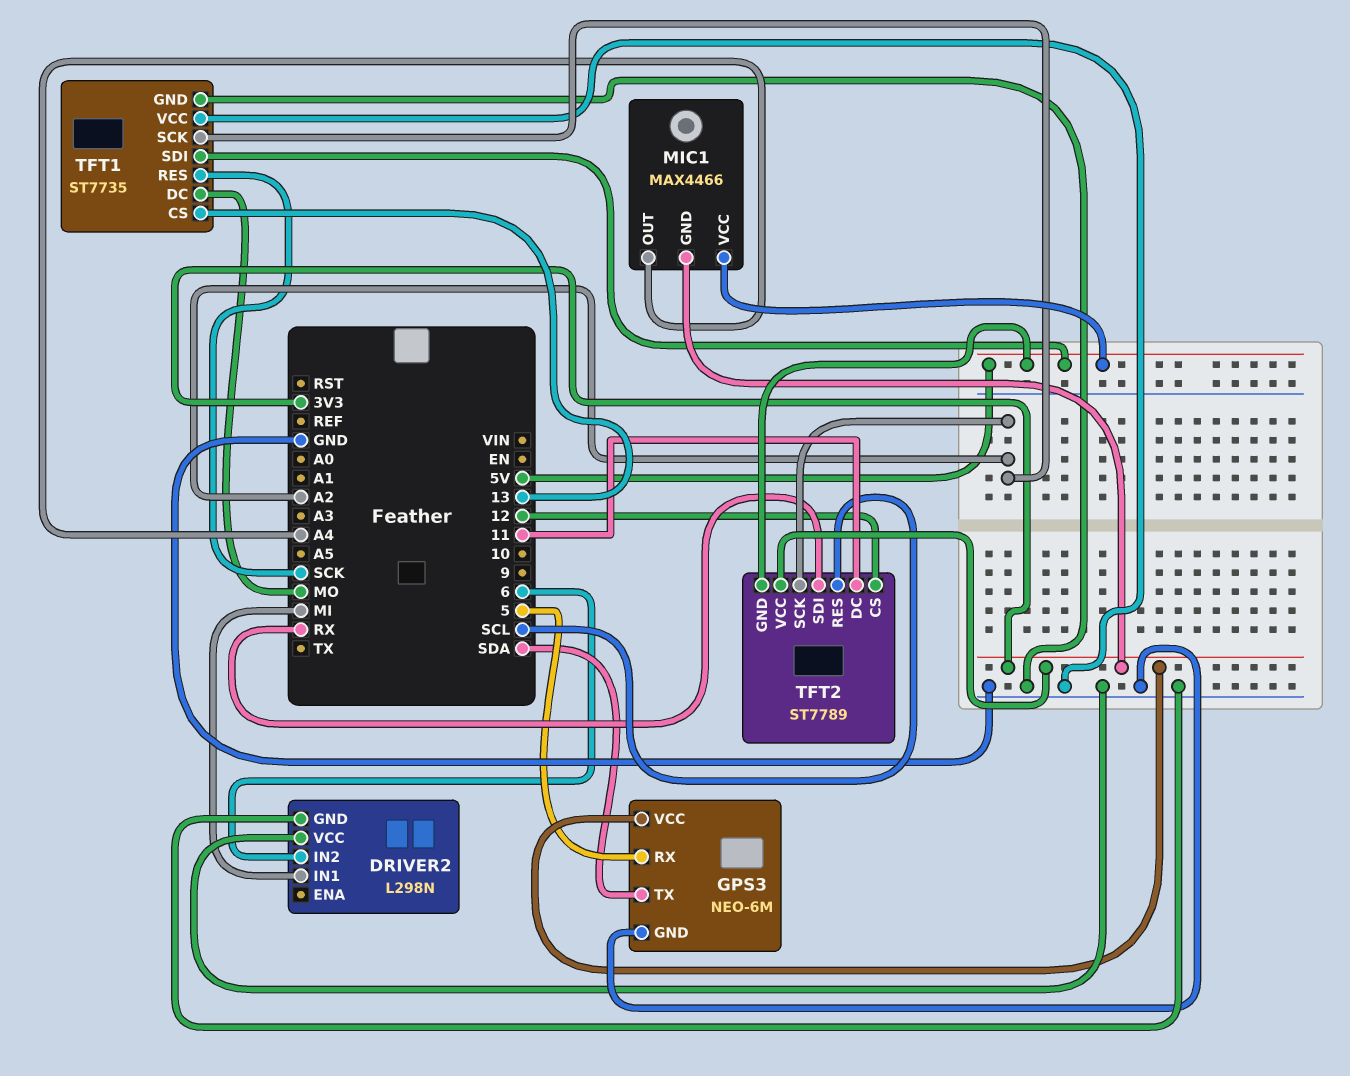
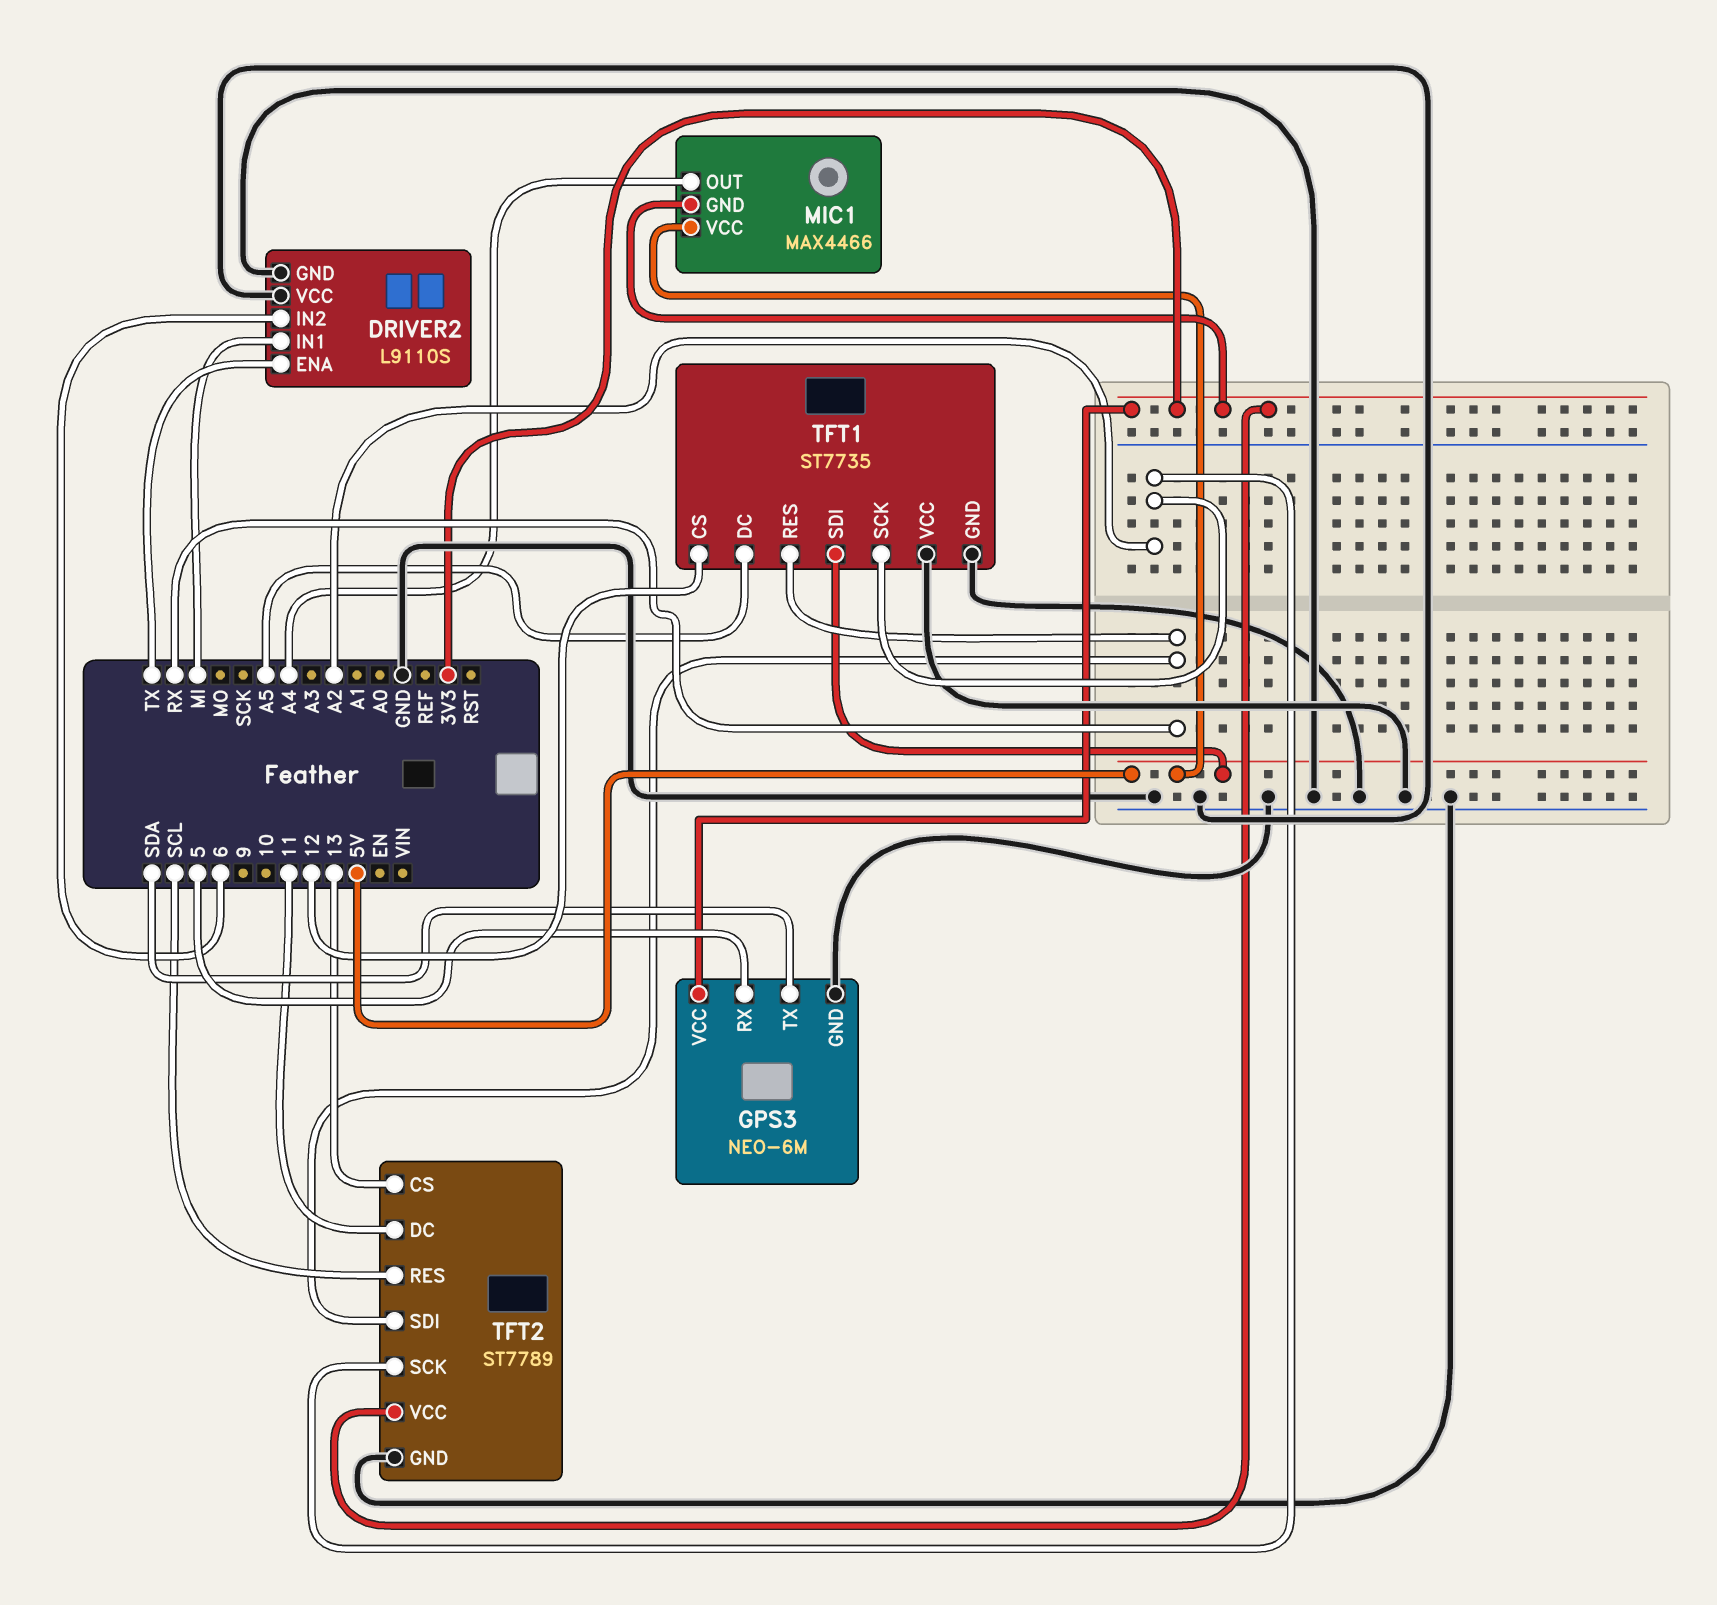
DRIVER2: L298N -> L9110S
DRIVER2 pin ENA: none -> TX
TFT1 pin CS: 13 -> 12
TFT1 pin DC: MO -> A5
TFT1 pin RES: SCK -> RX
TFT2 pin CS: 12 -> 13
TFT2 pin GND: 5V -> GND

